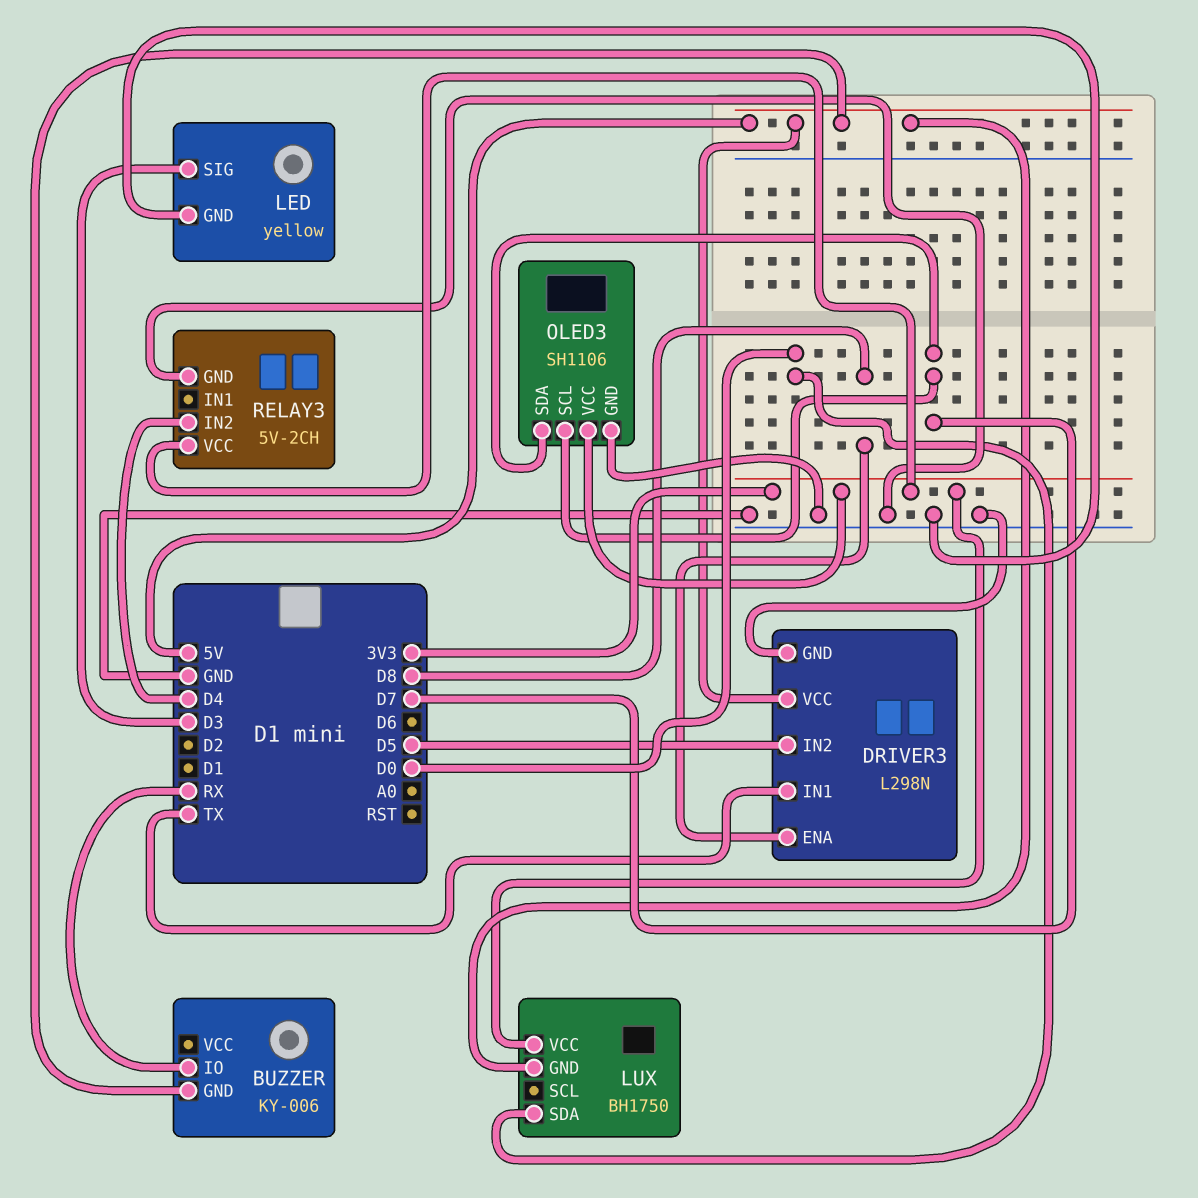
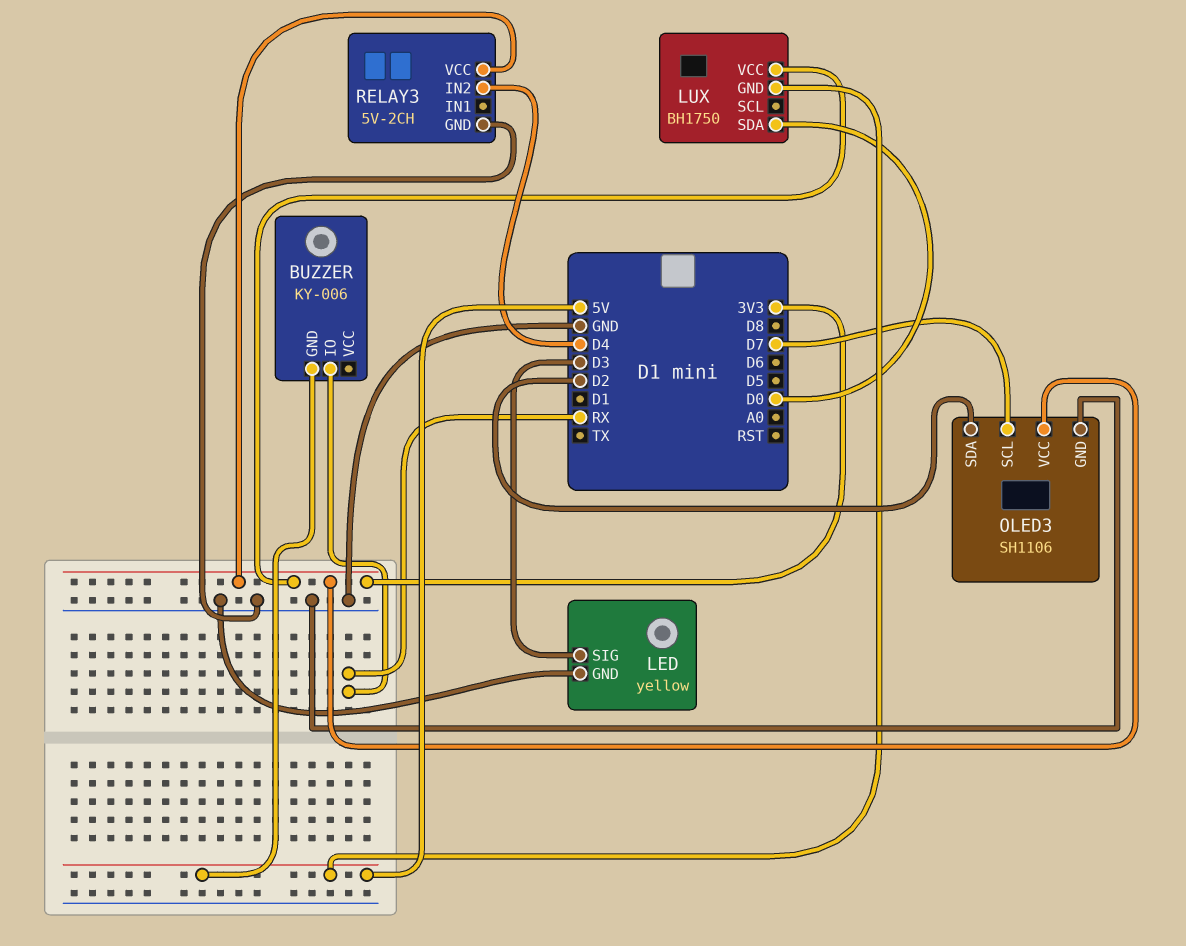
DRIVER3: L298N -> none
DRIVER3 pin ENA: D8 -> none
DRIVER3 pin GND: GND -> none
DRIVER3 pin IN1: TX -> none
DRIVER3 pin IN2: D5 -> none
DRIVER3 pin VCC: 5V -> none
OLED3 pin SDA: D7 -> D2

